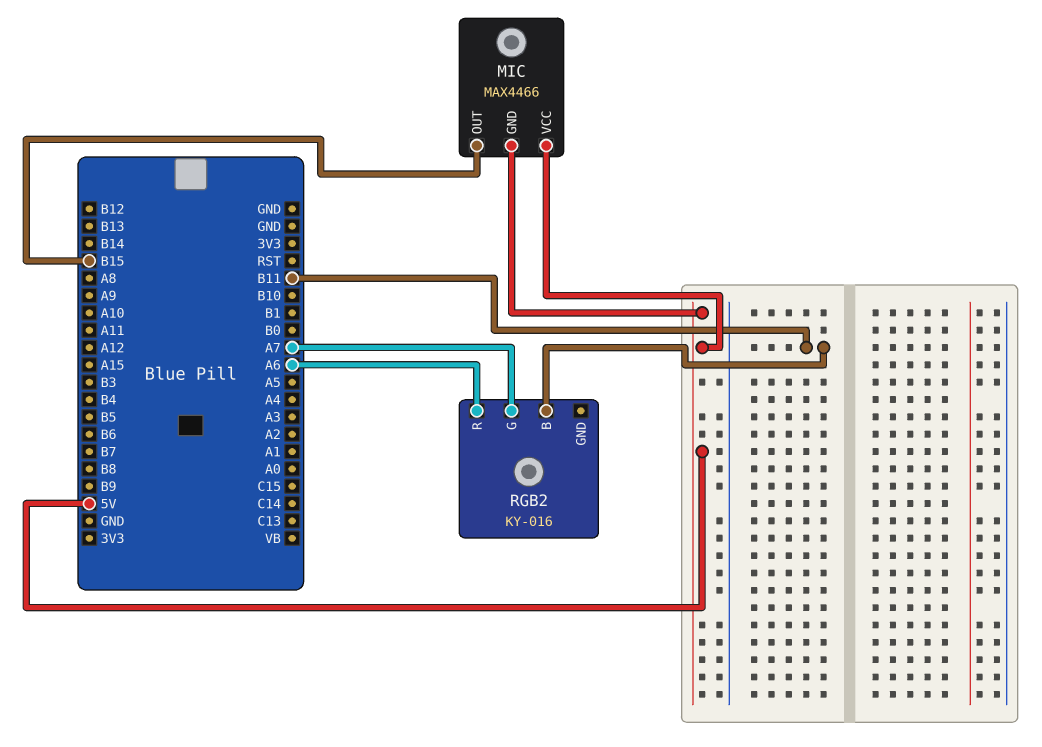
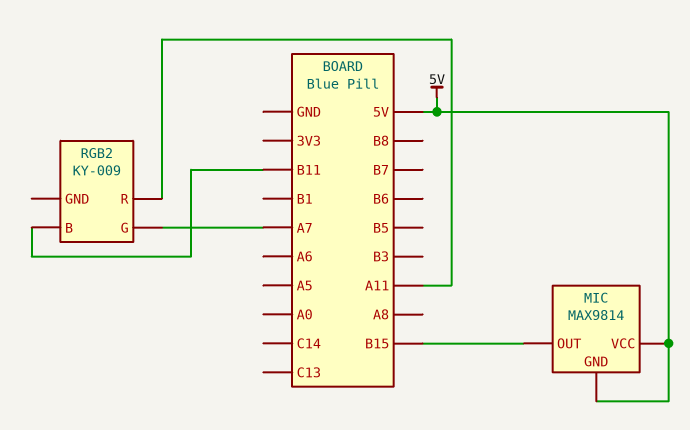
MIC: MAX4466 -> MAX9814
RGB2: KY-016 -> KY-009
RGB2 pin R: A6 -> A11

